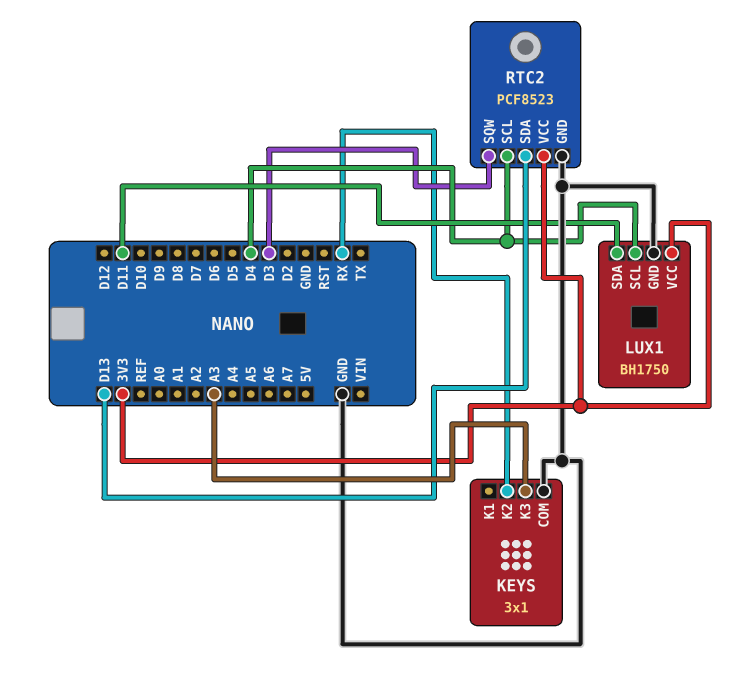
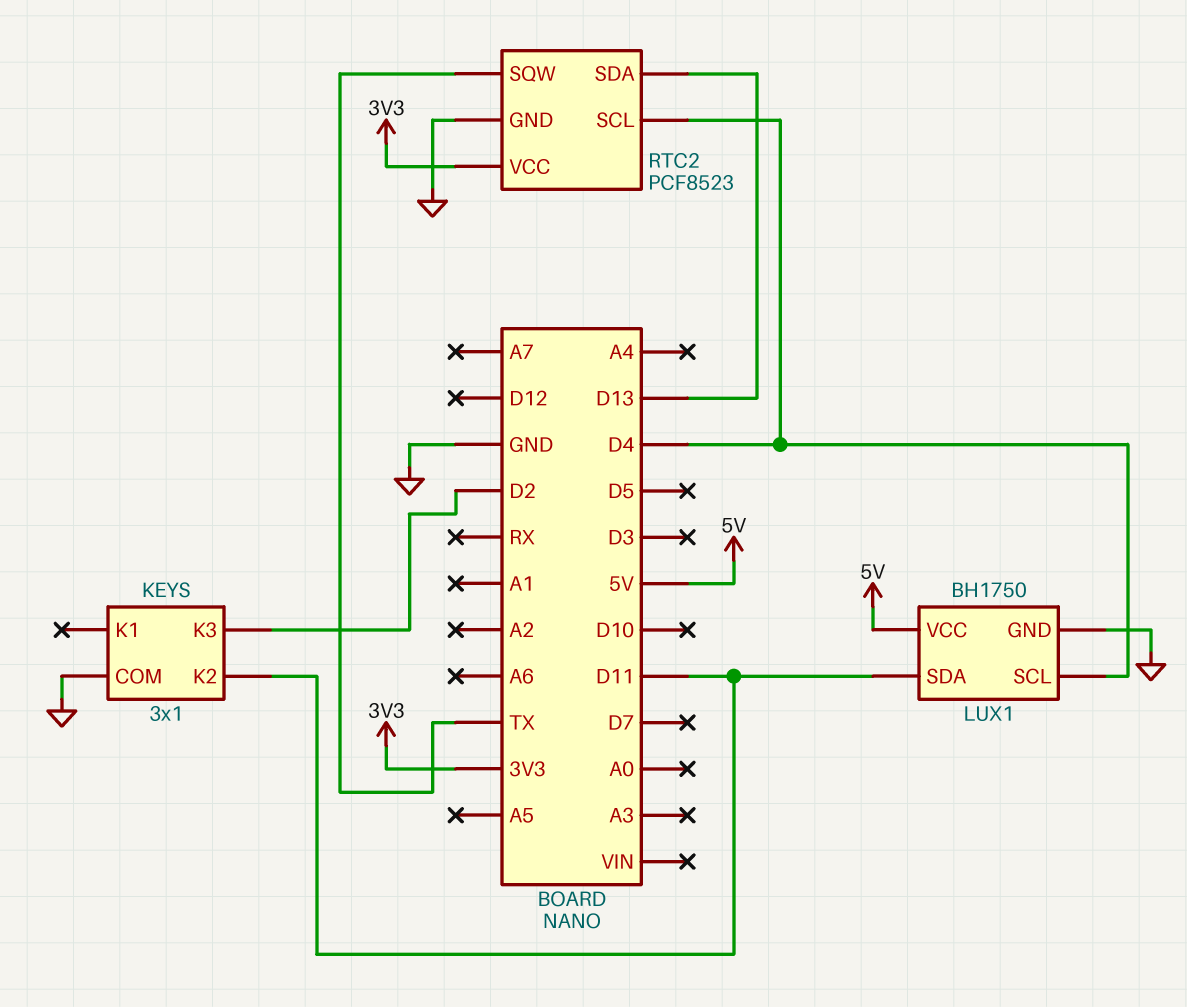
KEYS pin K2: RX -> D11
KEYS pin K3: A3 -> D2
LUX1 pin VCC: 3V3 -> 5V
RTC2 pin SQW: D3 -> TX

